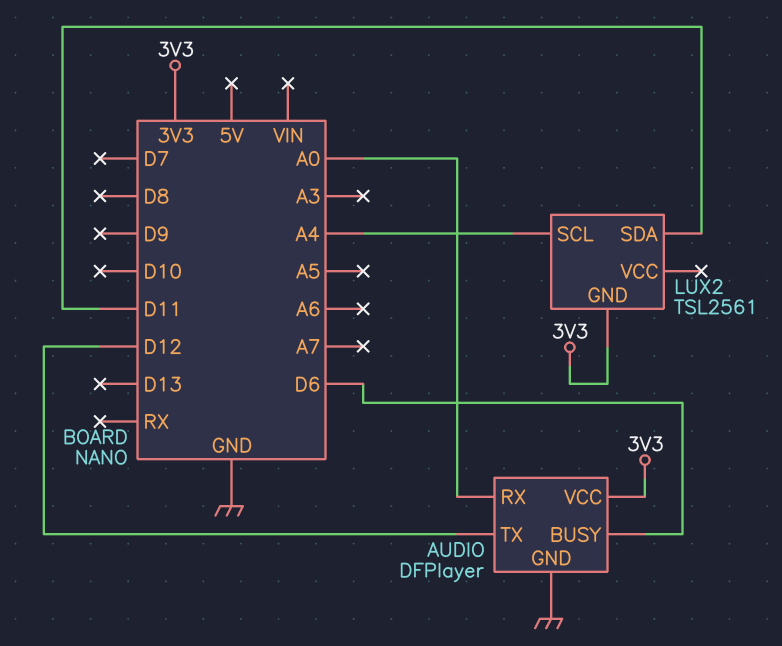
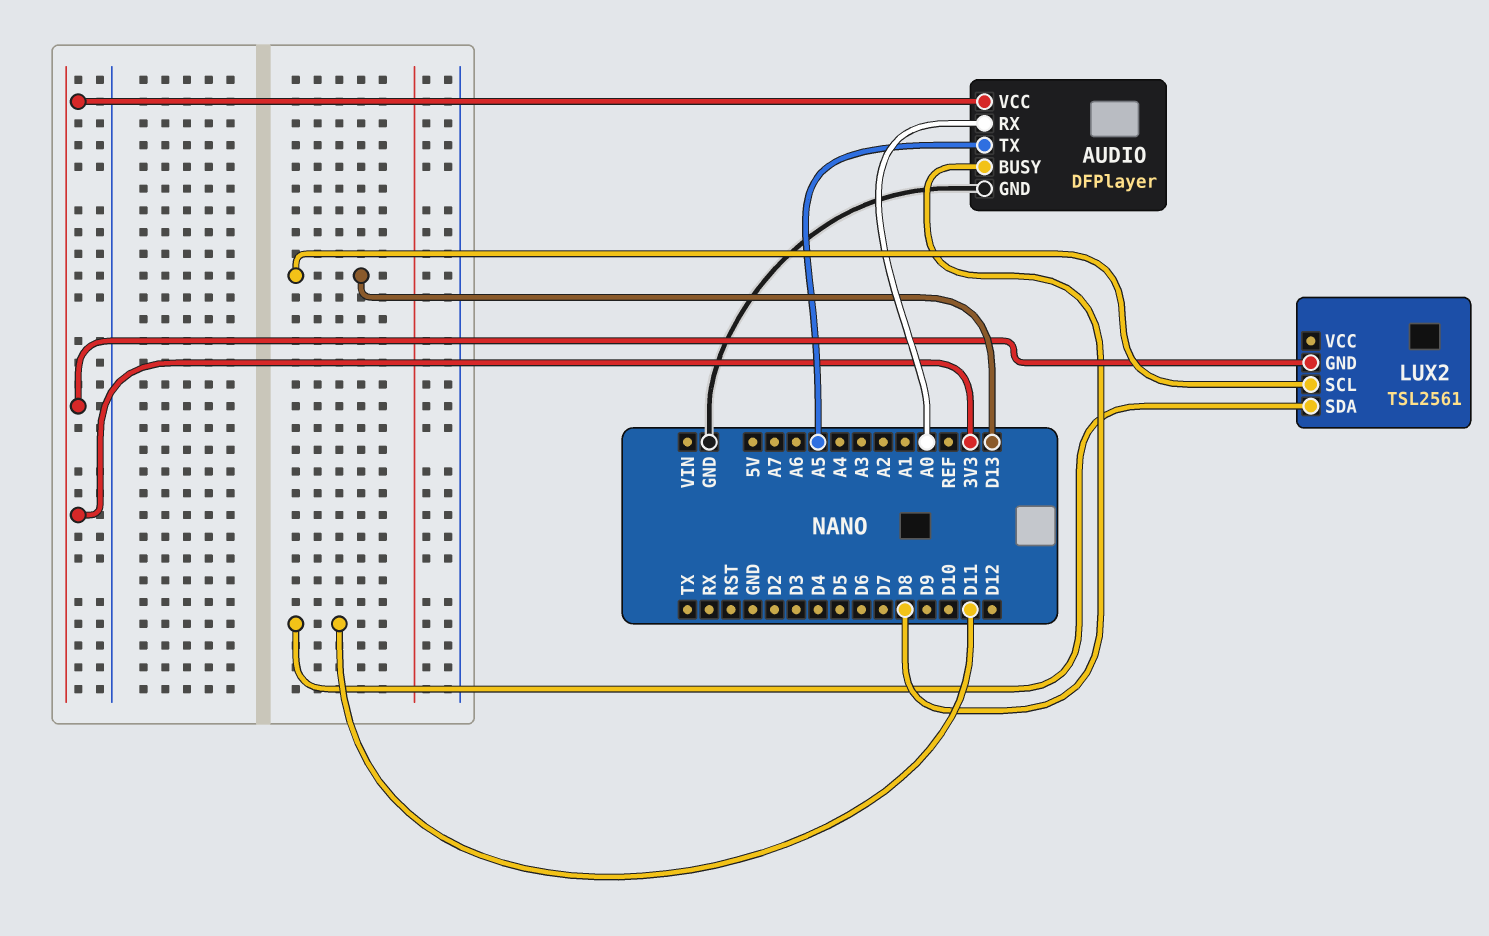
AUDIO pin BUSY: D6 -> D8
AUDIO pin TX: D12 -> A5
LUX2 pin SCL: A4 -> D13

